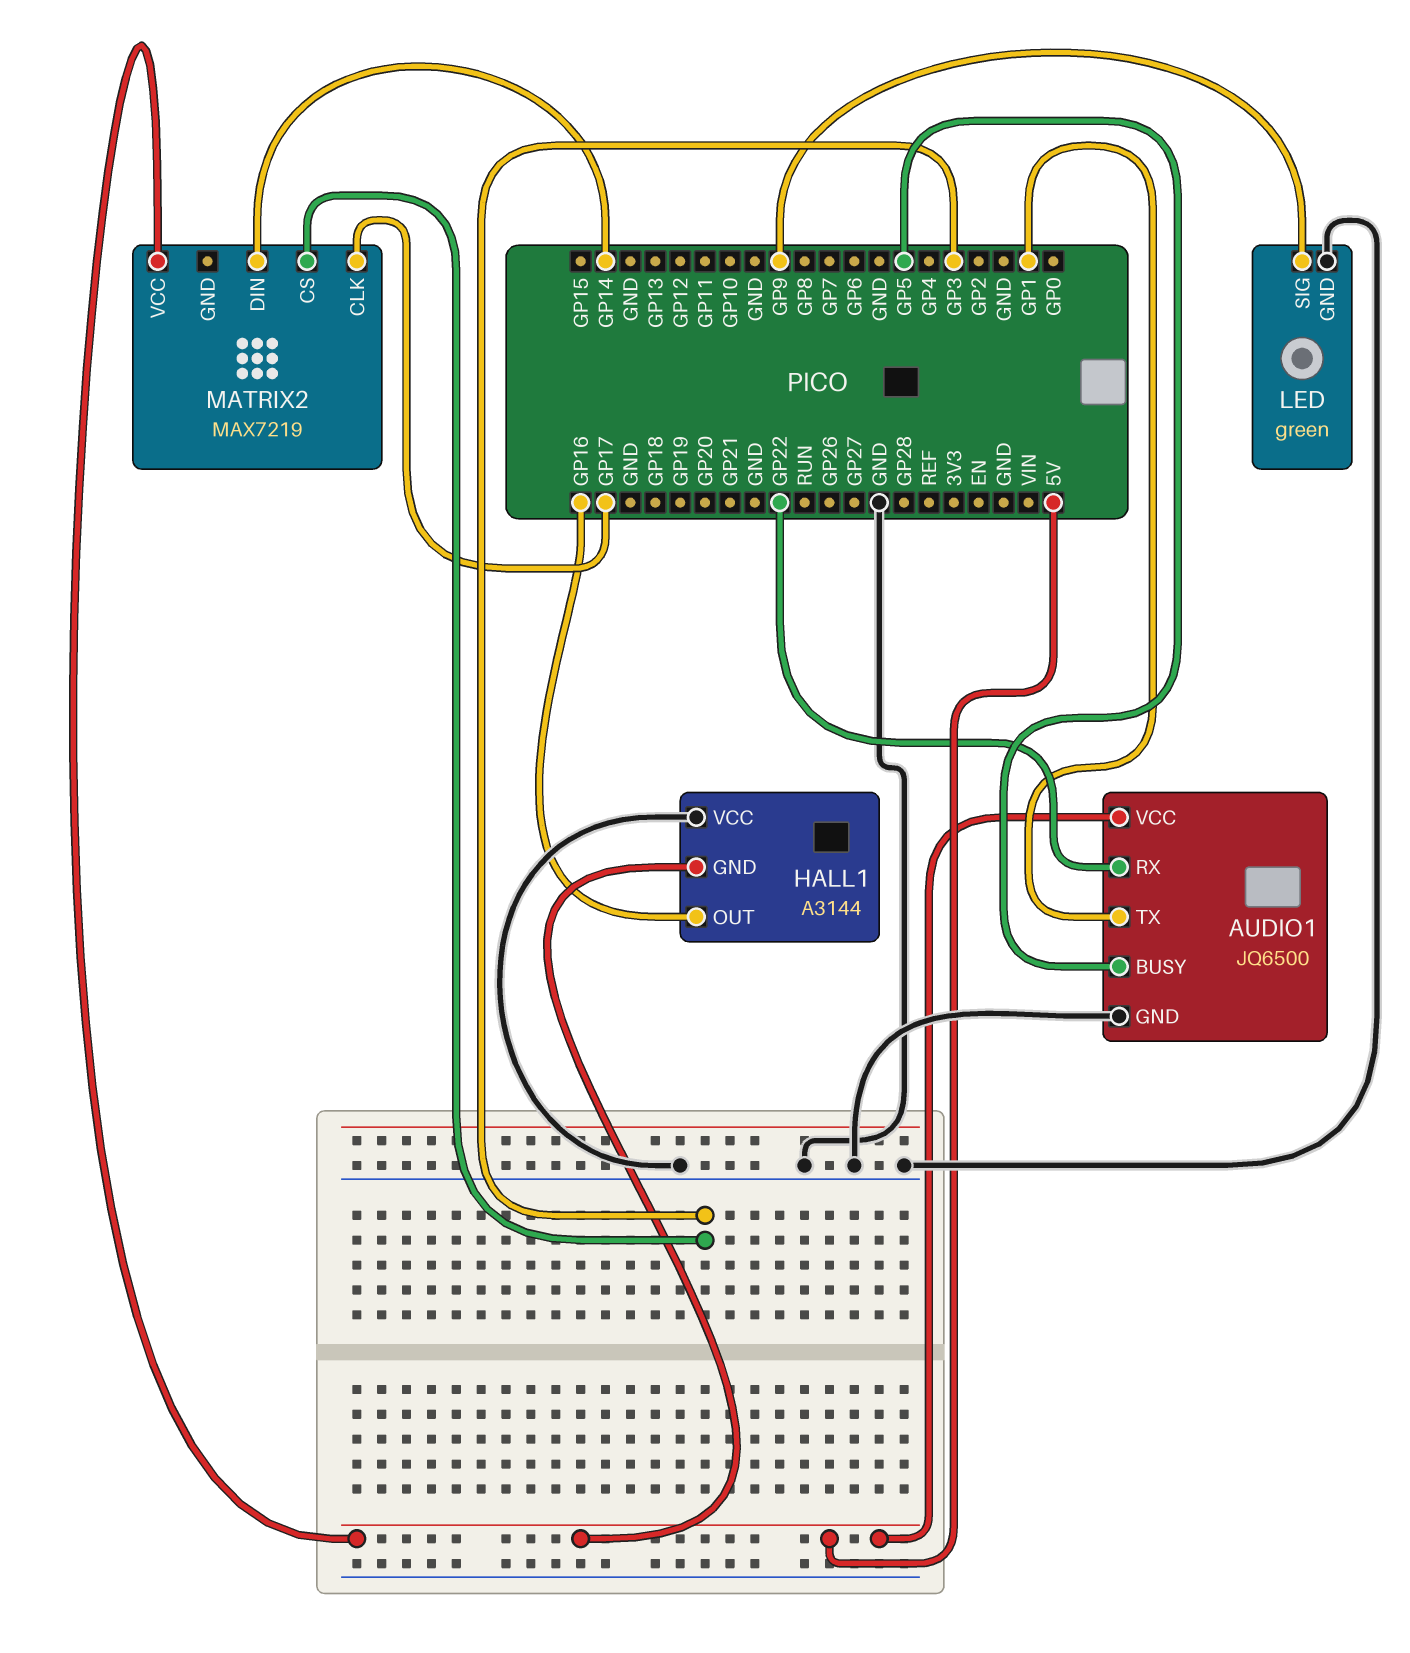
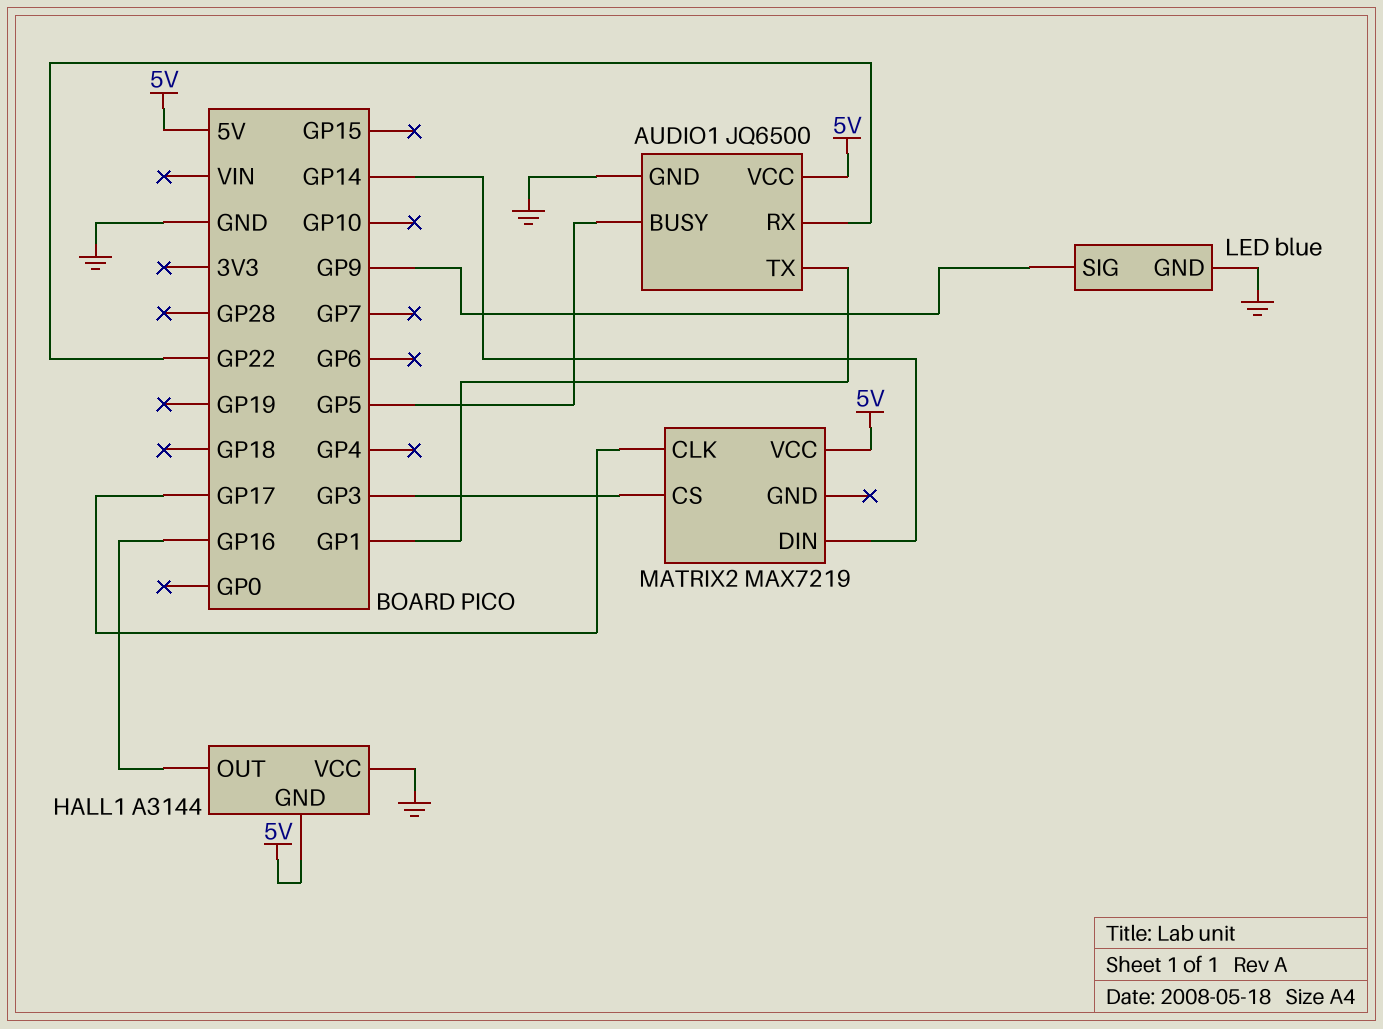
LED: green -> blue

